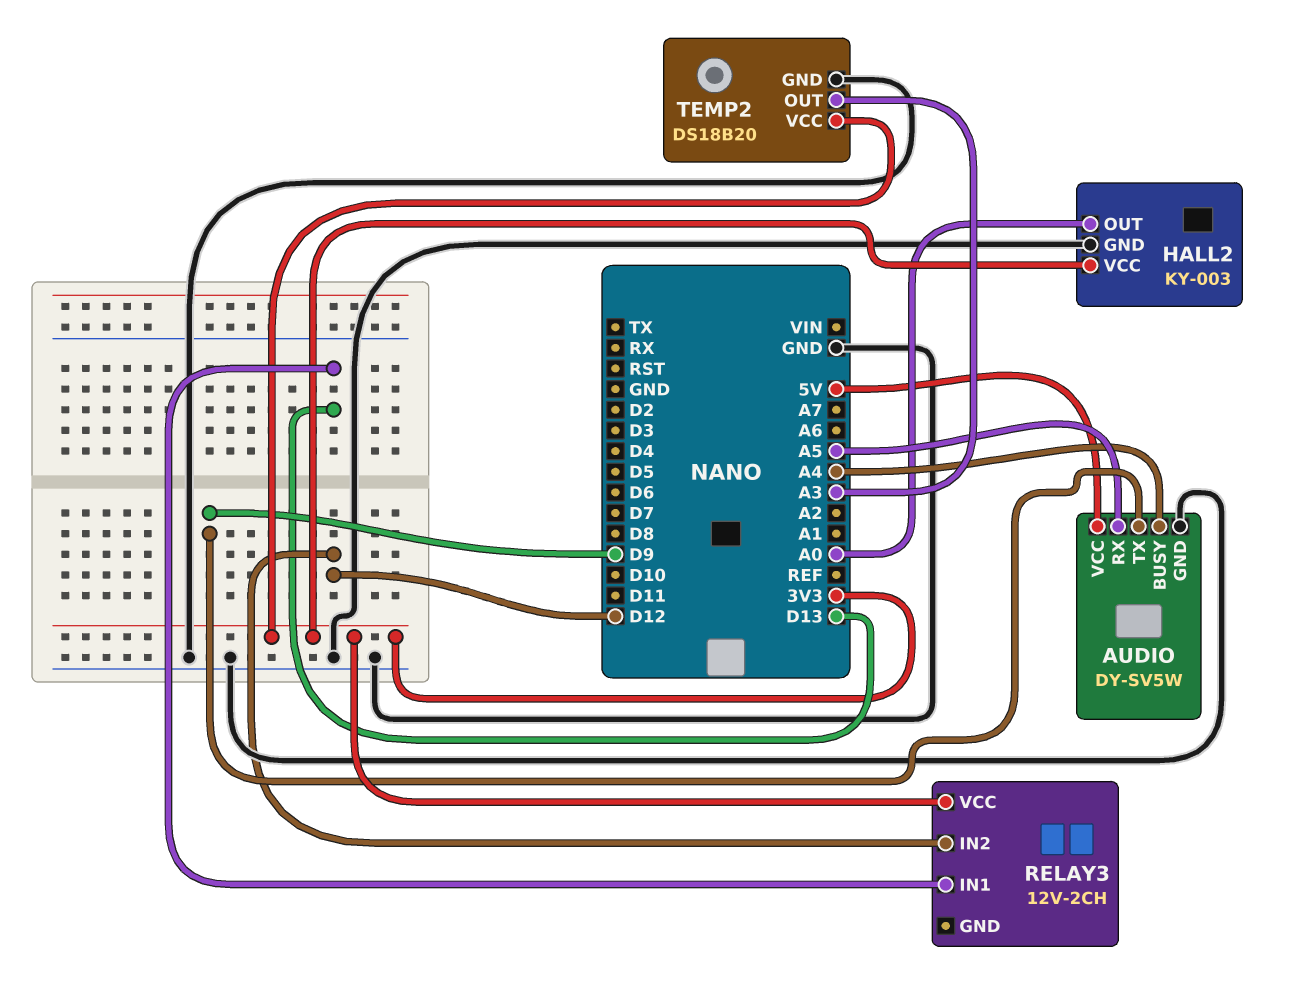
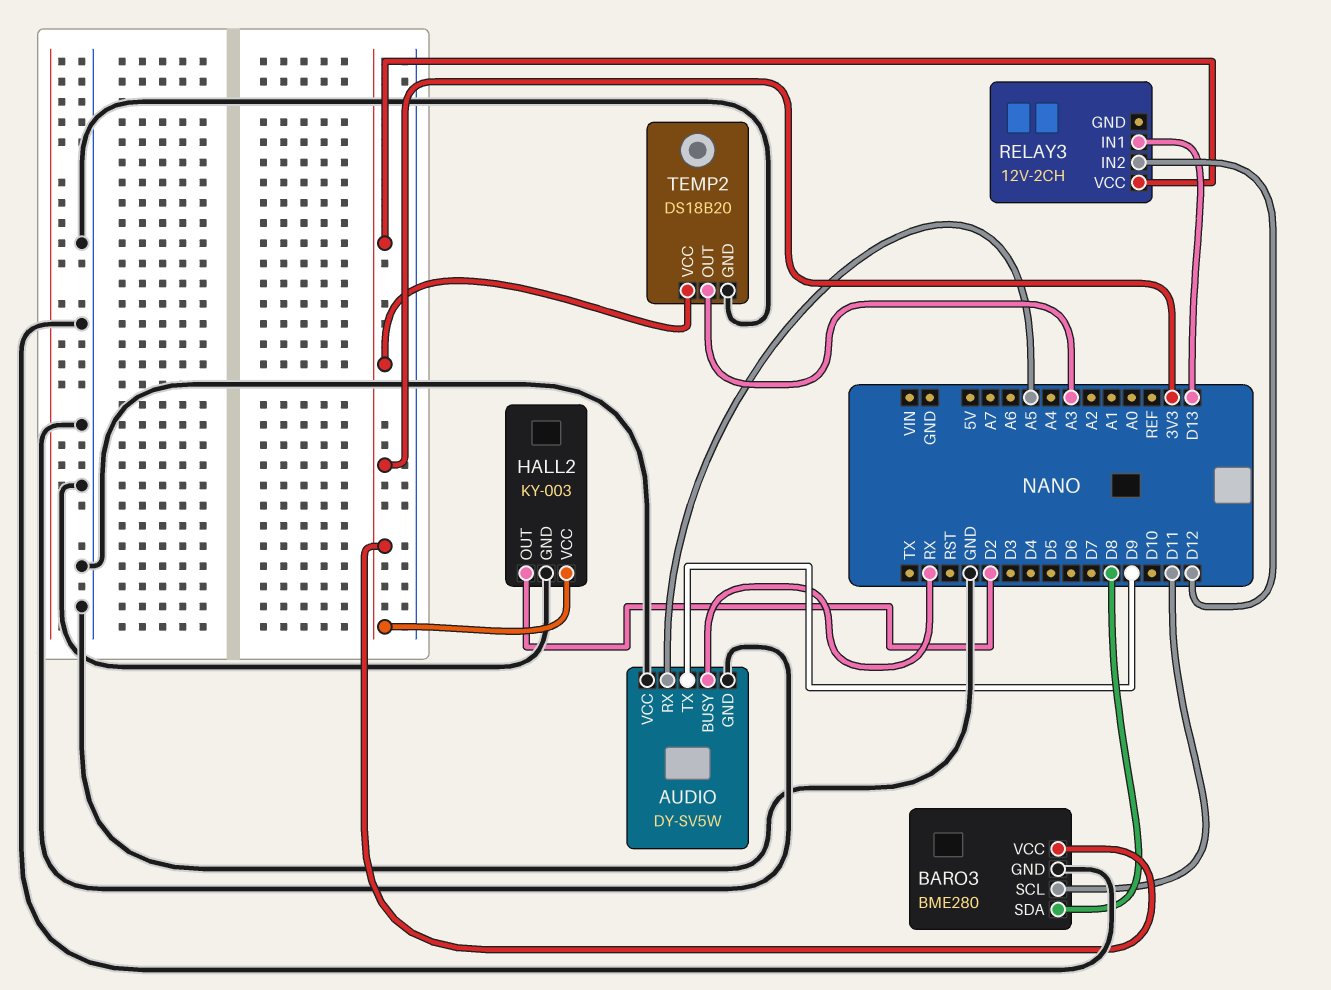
AUDIO pin BUSY: A4 -> RX
AUDIO pin VCC: 5V -> GND
BARO3: none -> BME280
BARO3 pin GND: none -> GND
BARO3 pin SCL: none -> D11
BARO3 pin SDA: none -> D8
BARO3 pin VCC: none -> 3V3
HALL2 pin OUT: A0 -> D2

